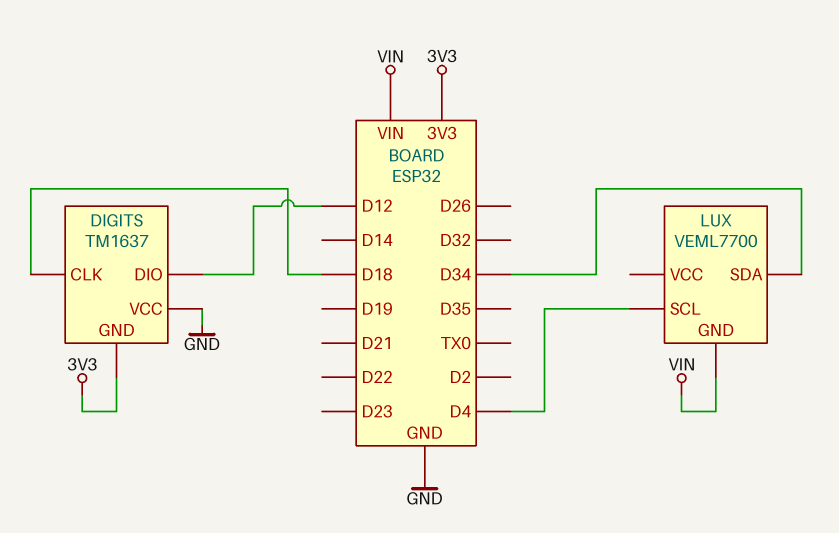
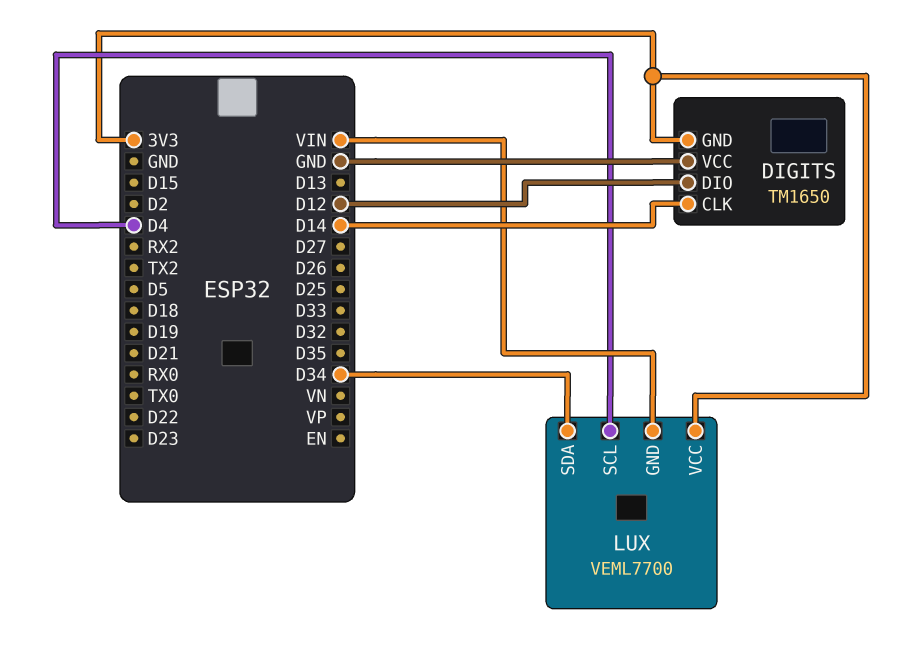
DIGITS: TM1637 -> TM1650
DIGITS pin CLK: D18 -> D14
LUX pin VCC: none -> 3V3

